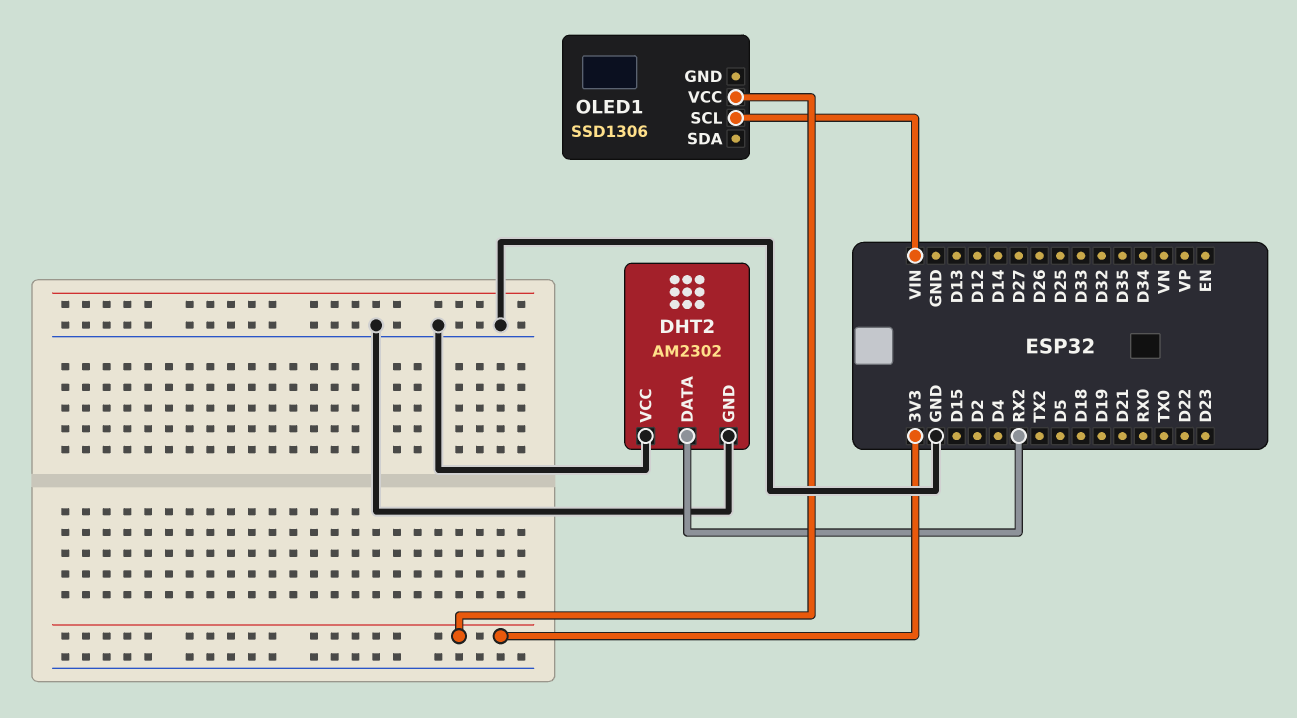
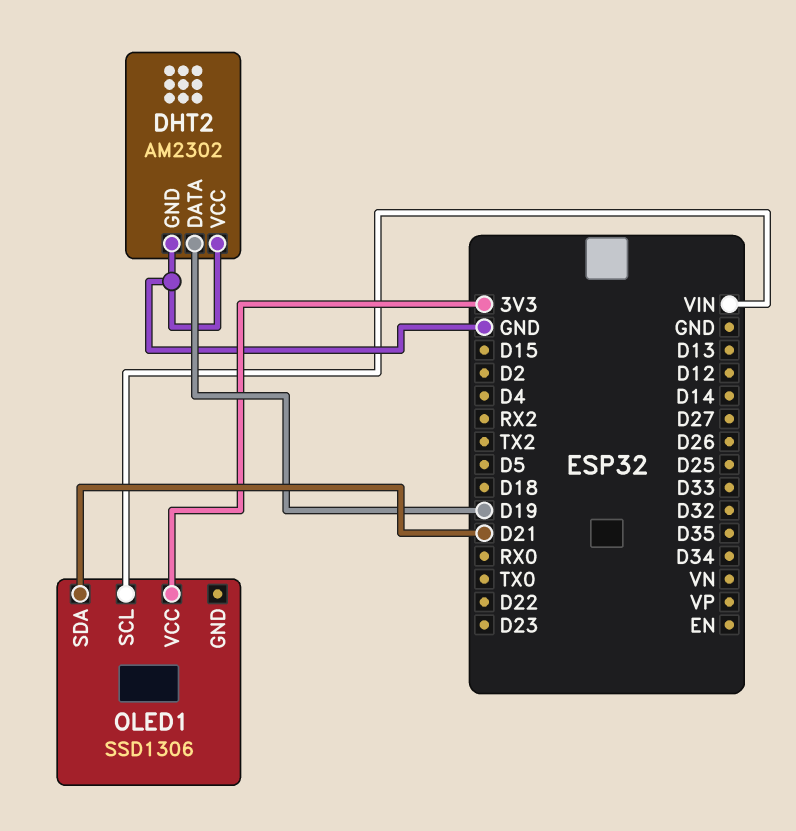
DHT2 pin DATA: RX2 -> D19
OLED1 pin SDA: none -> D21

